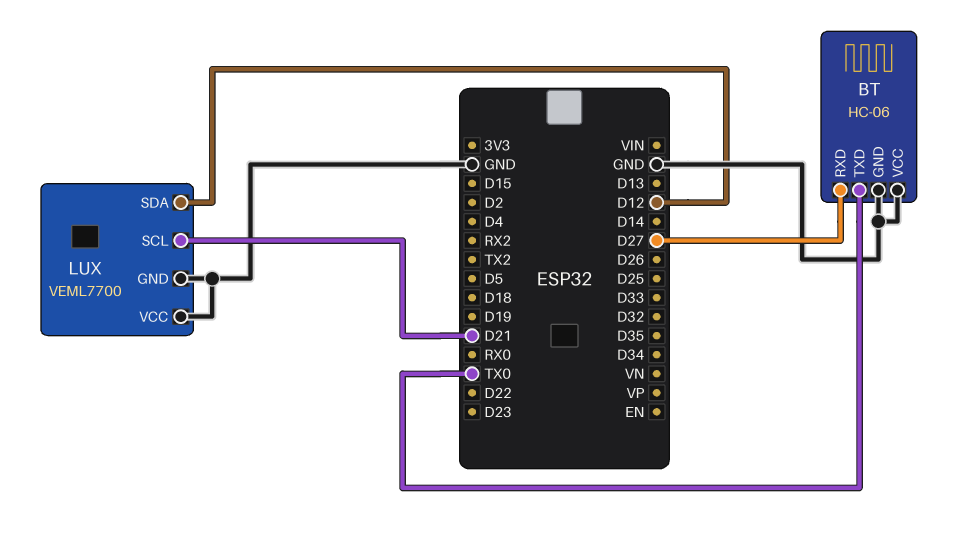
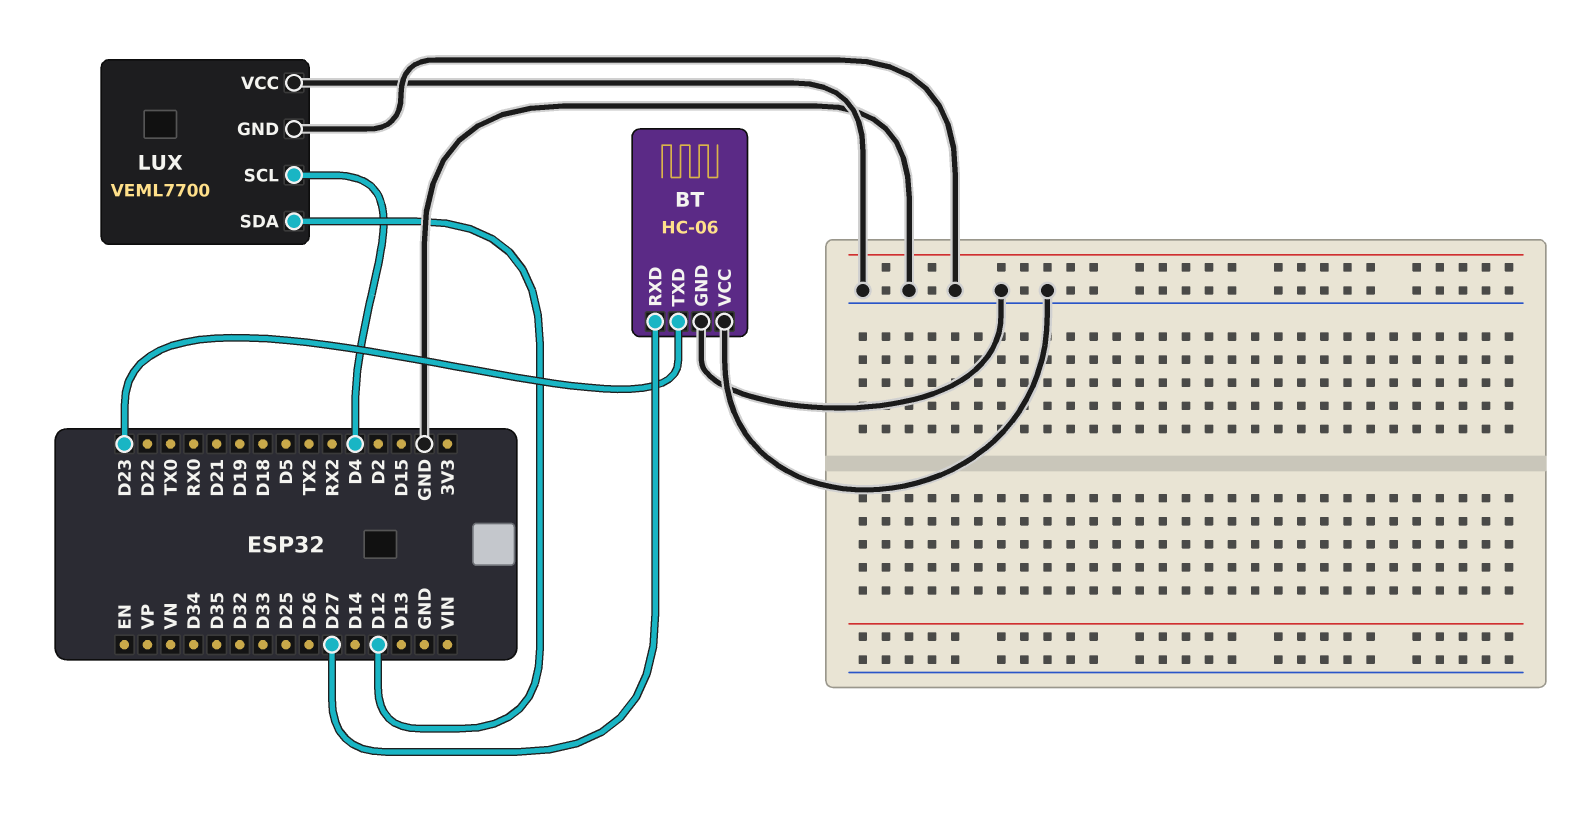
BT pin TXD: TX0 -> D23
LUX pin SCL: D21 -> D4

